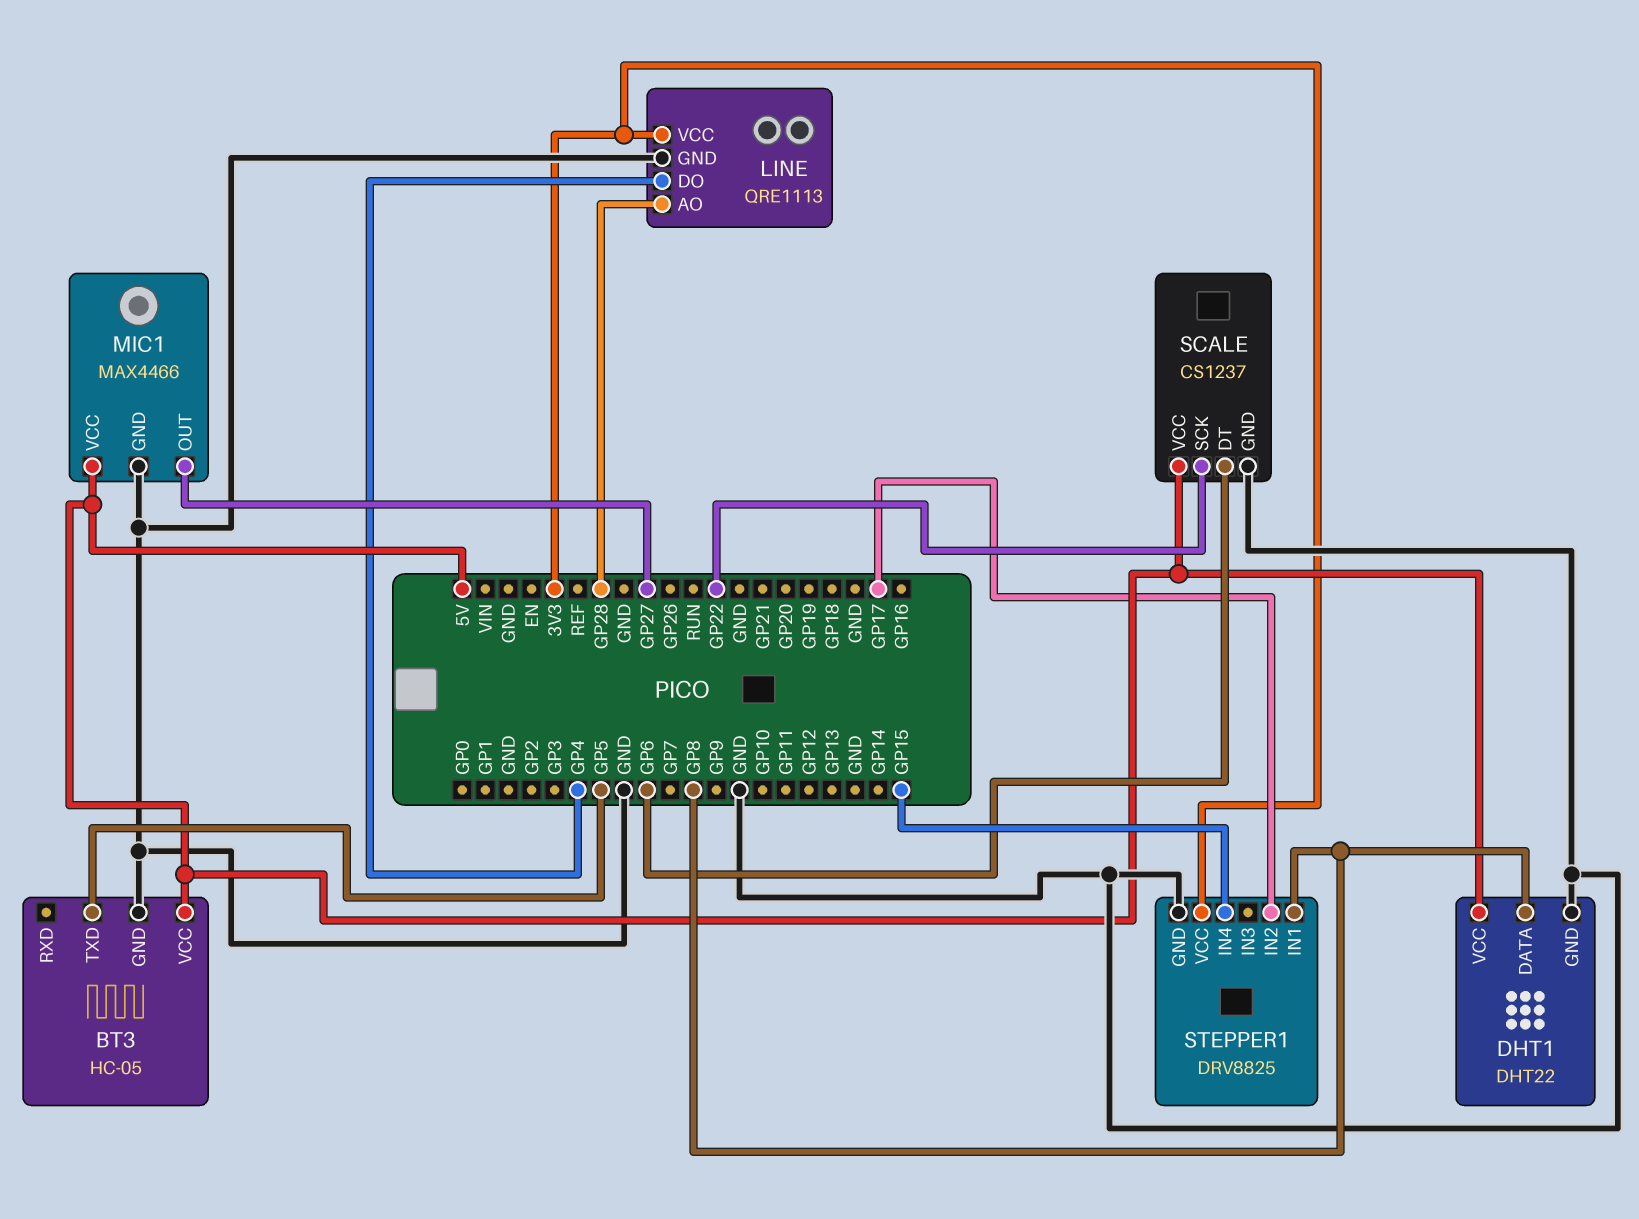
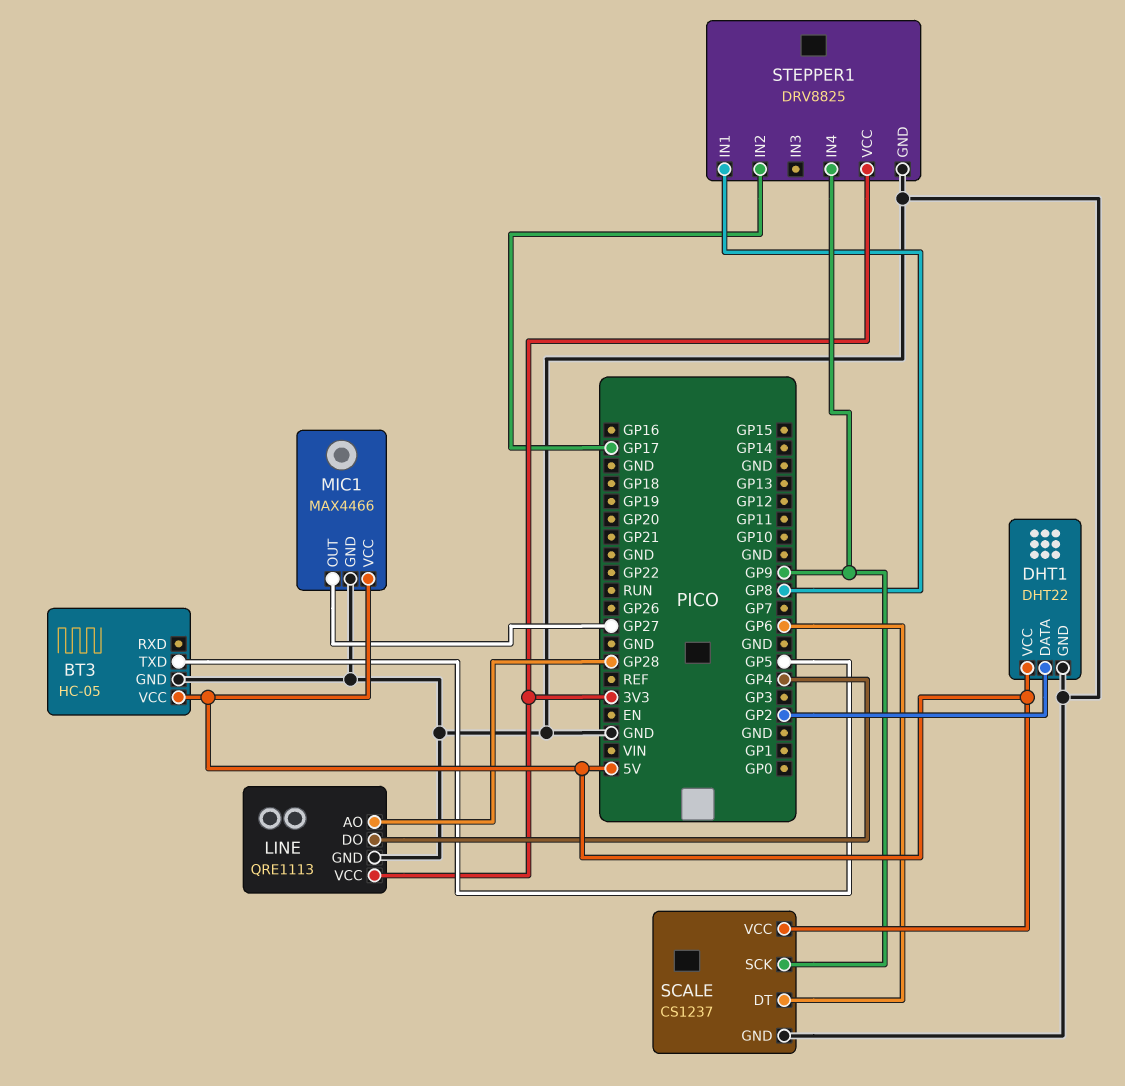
DHT1 pin DATA: GP8 -> GP2
SCALE pin SCK: GP22 -> GP9
STEPPER1 pin IN4: GP15 -> GP9

